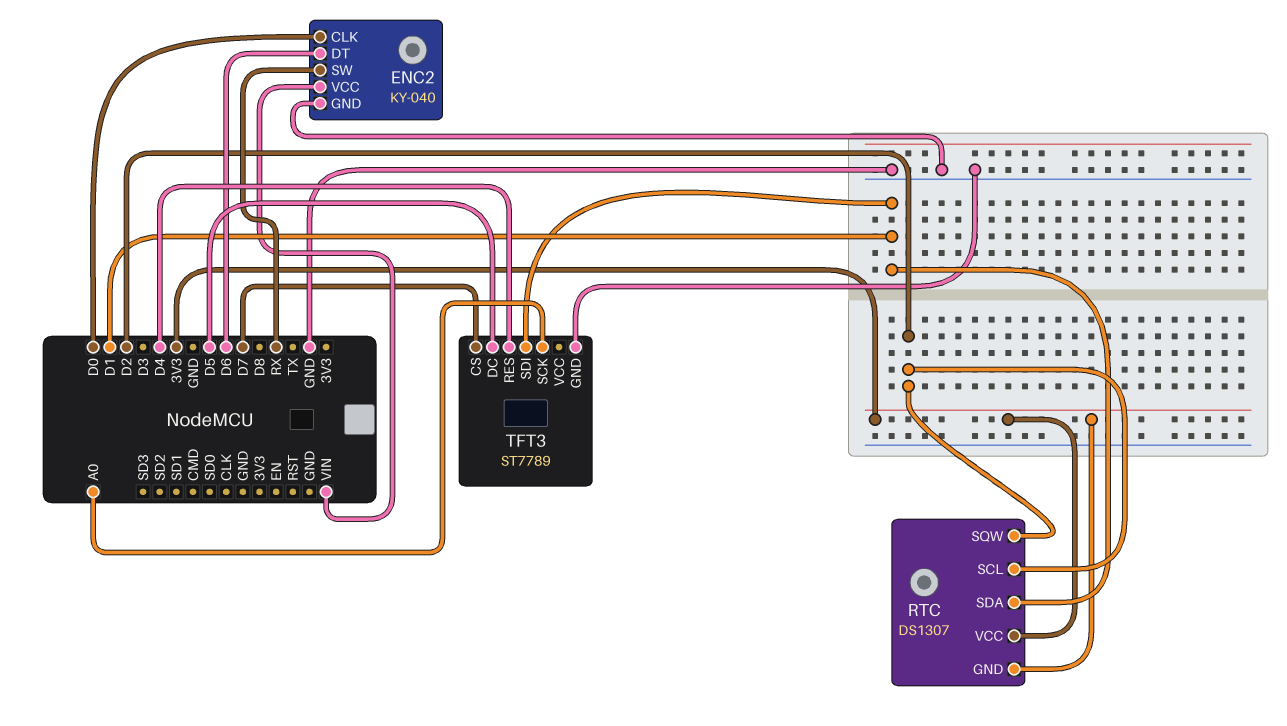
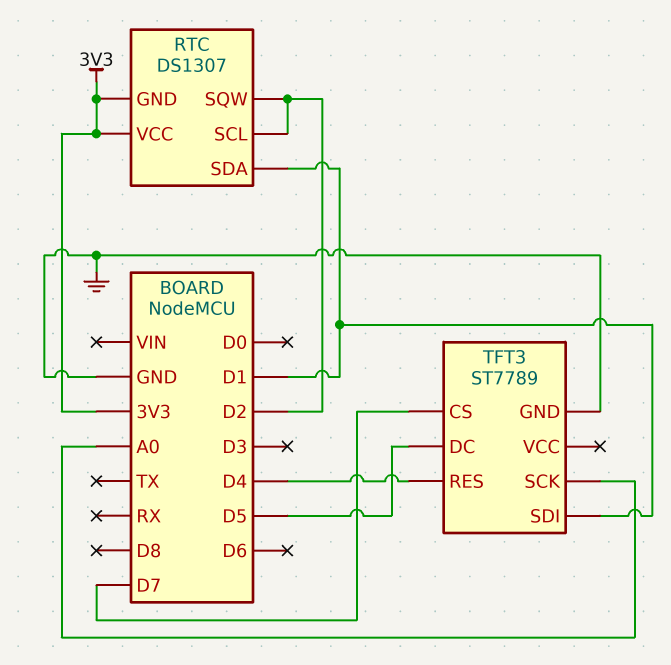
ENC2: KY-040 -> none
ENC2 pin CLK: D0 -> none
ENC2 pin DT: D6 -> none
ENC2 pin GND: GND -> none
ENC2 pin SW: RX -> none
ENC2 pin VCC: VIN -> none

